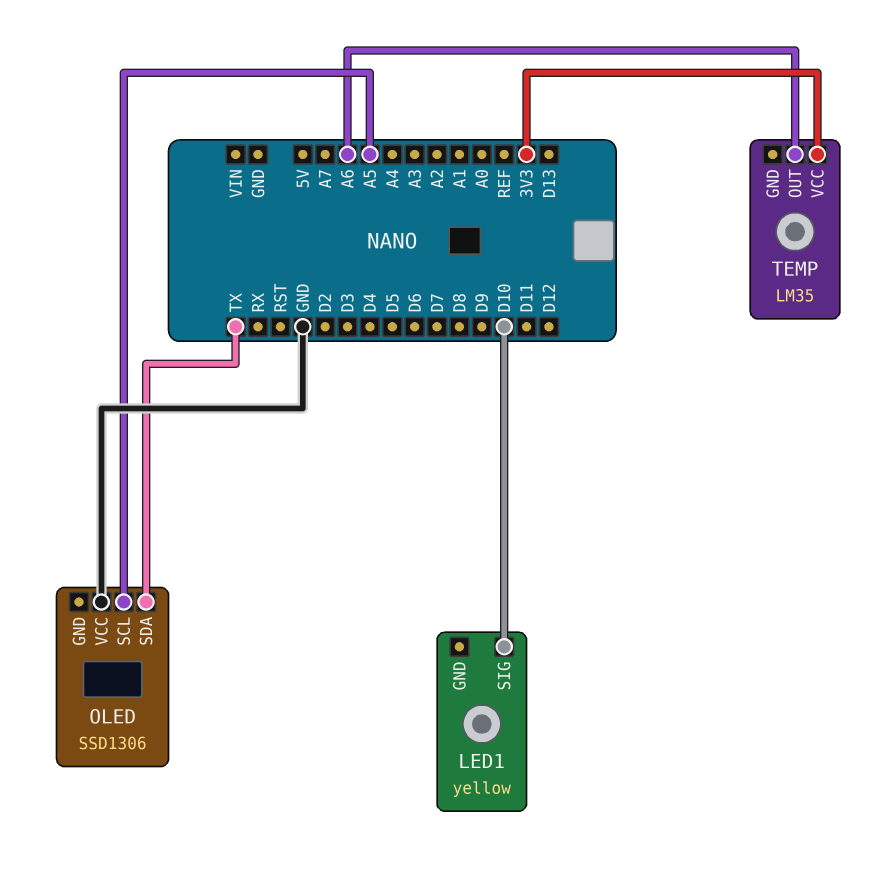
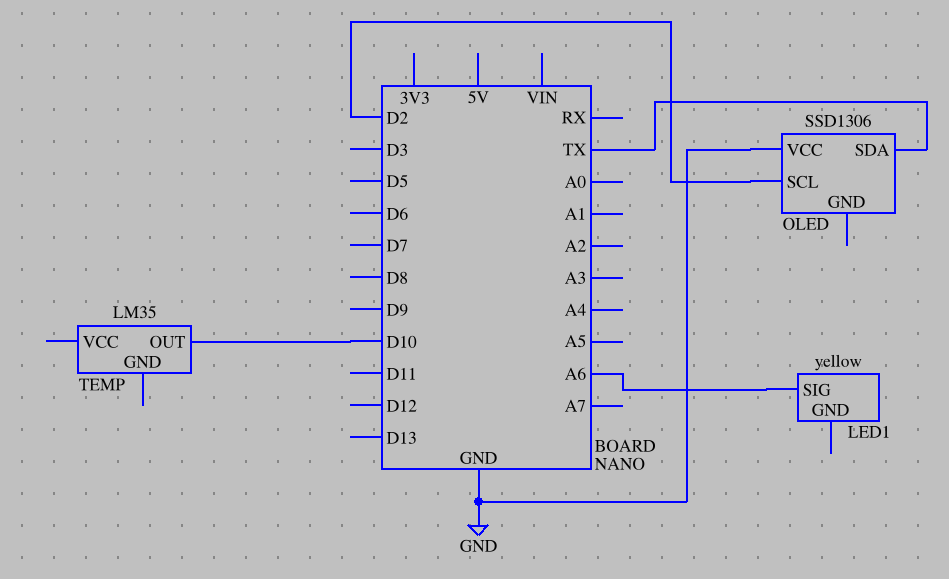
LED1 pin SIG: D10 -> A6
OLED pin SCL: A5 -> D2
TEMP pin OUT: A6 -> D10
TEMP pin VCC: 3V3 -> none

